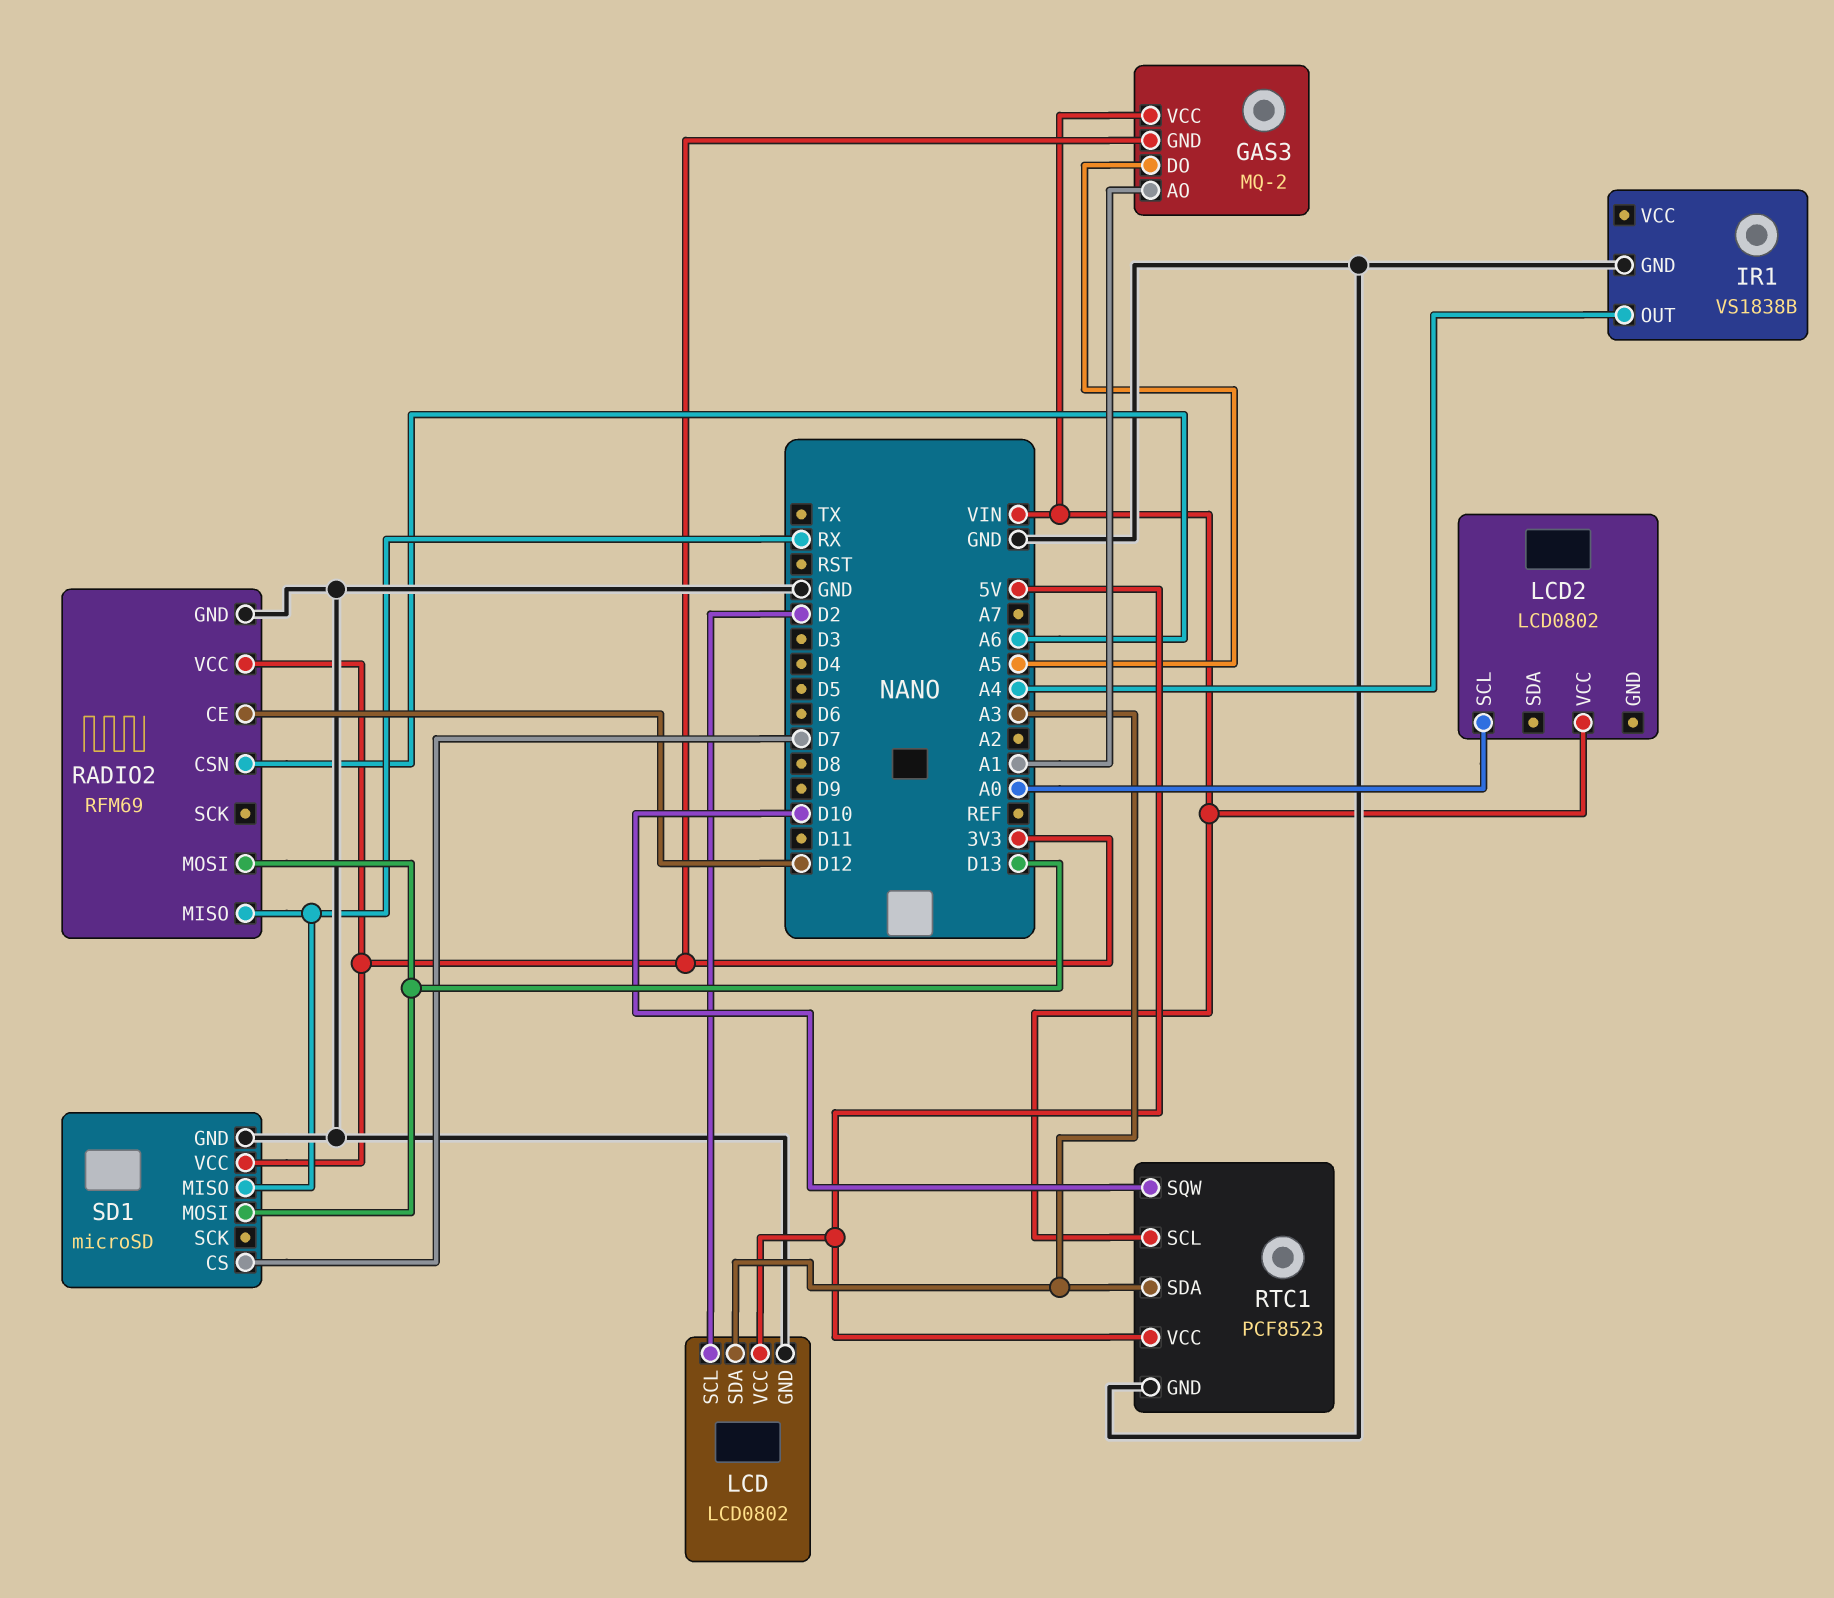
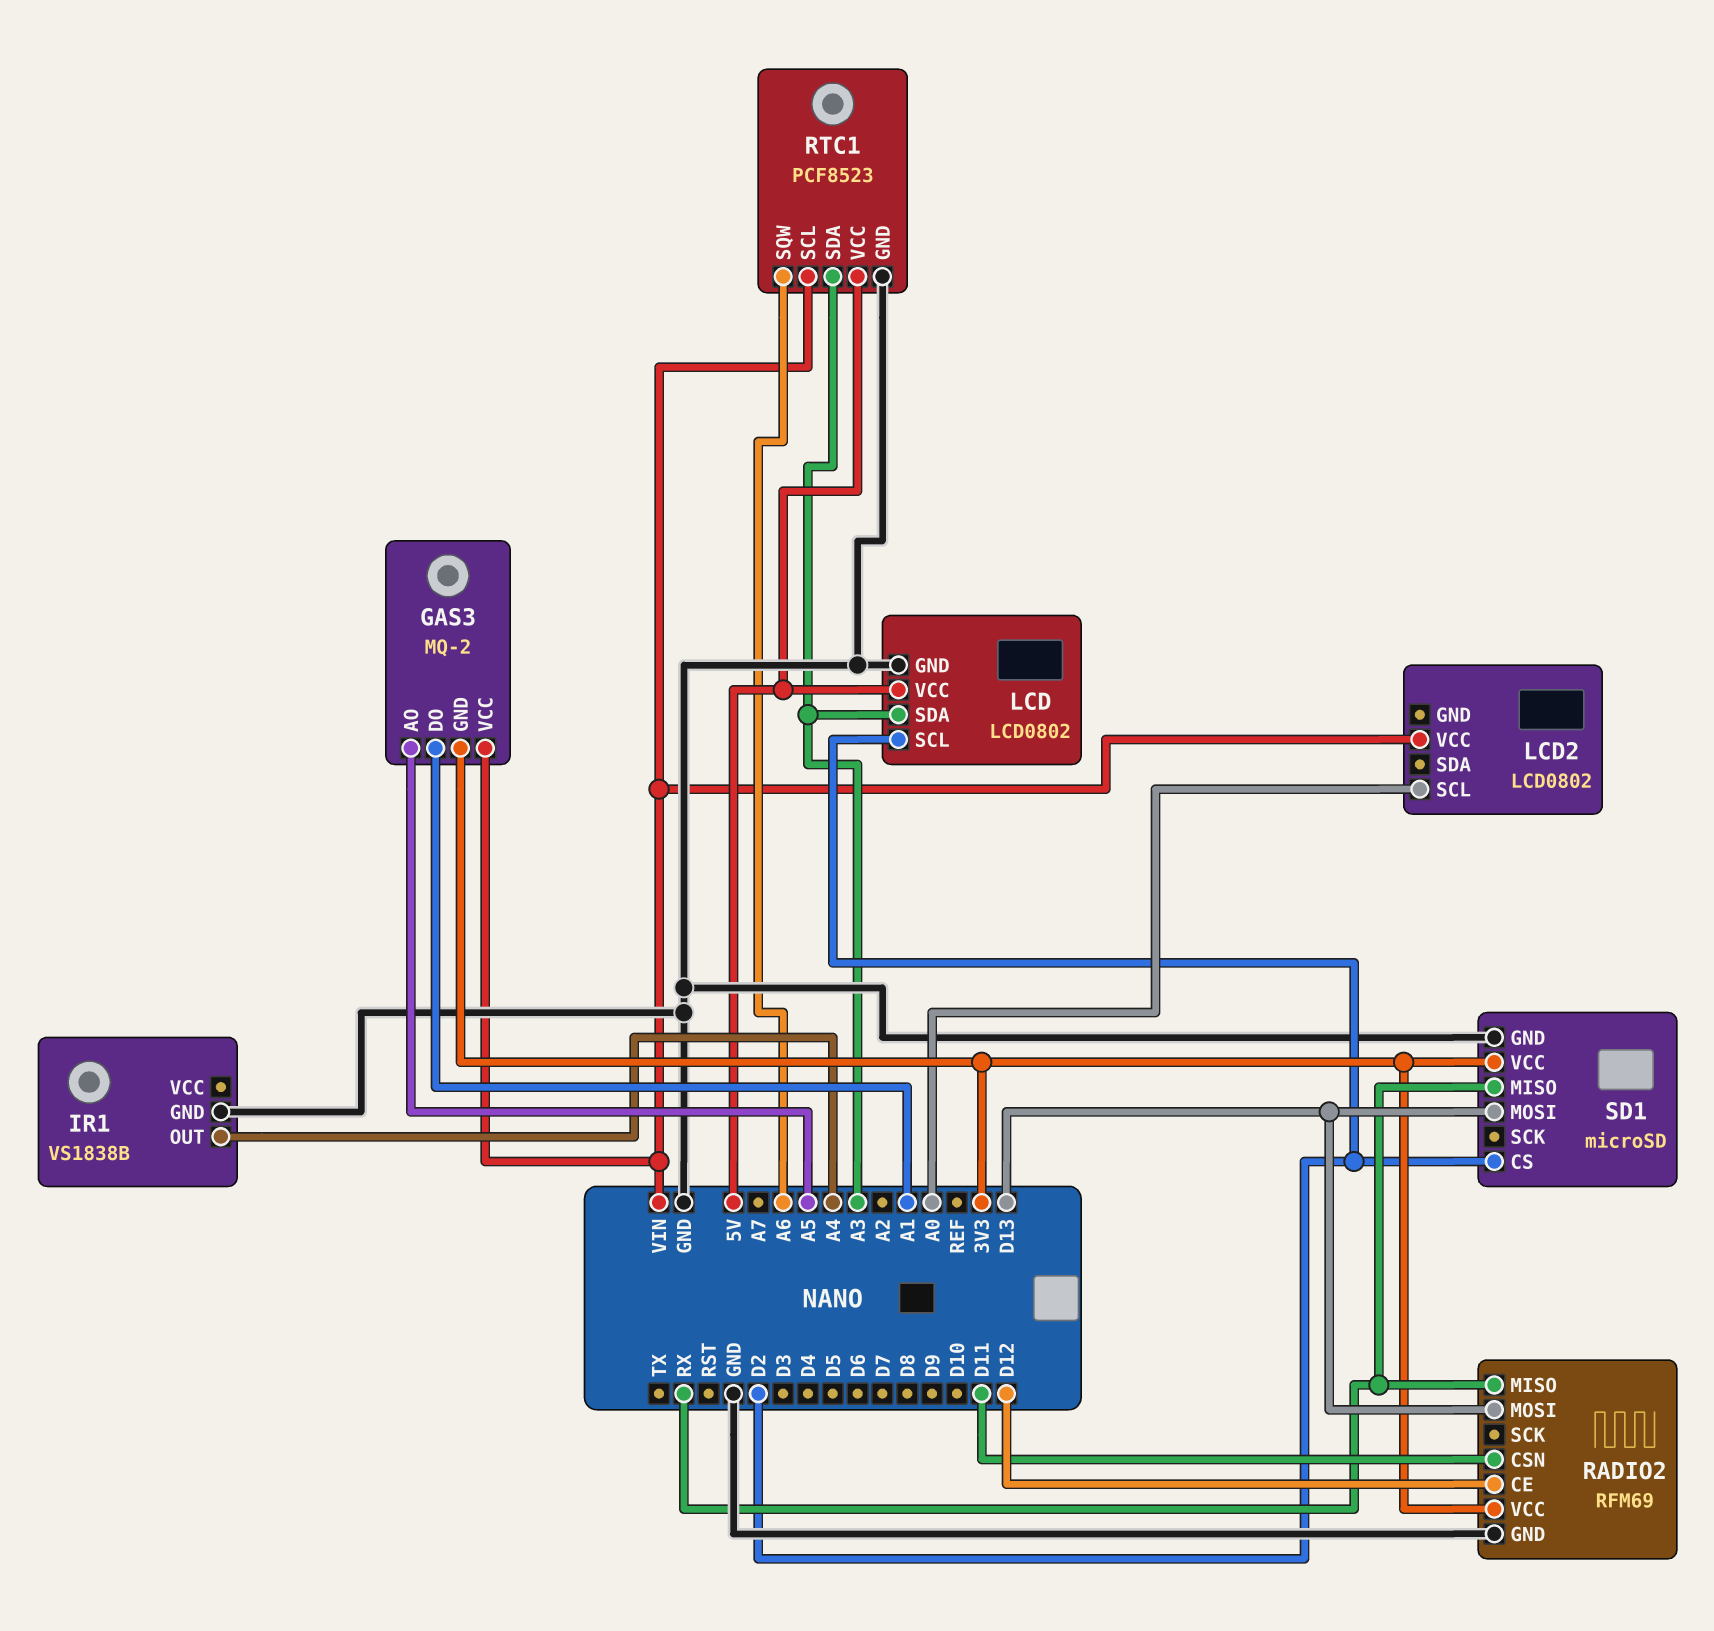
GAS3 pin AO: A1 -> A5
GAS3 pin DO: A5 -> A1
RADIO2 pin CSN: A6 -> D11
RTC1 pin SQW: D10 -> A6
SD1 pin CS: D7 -> D2

